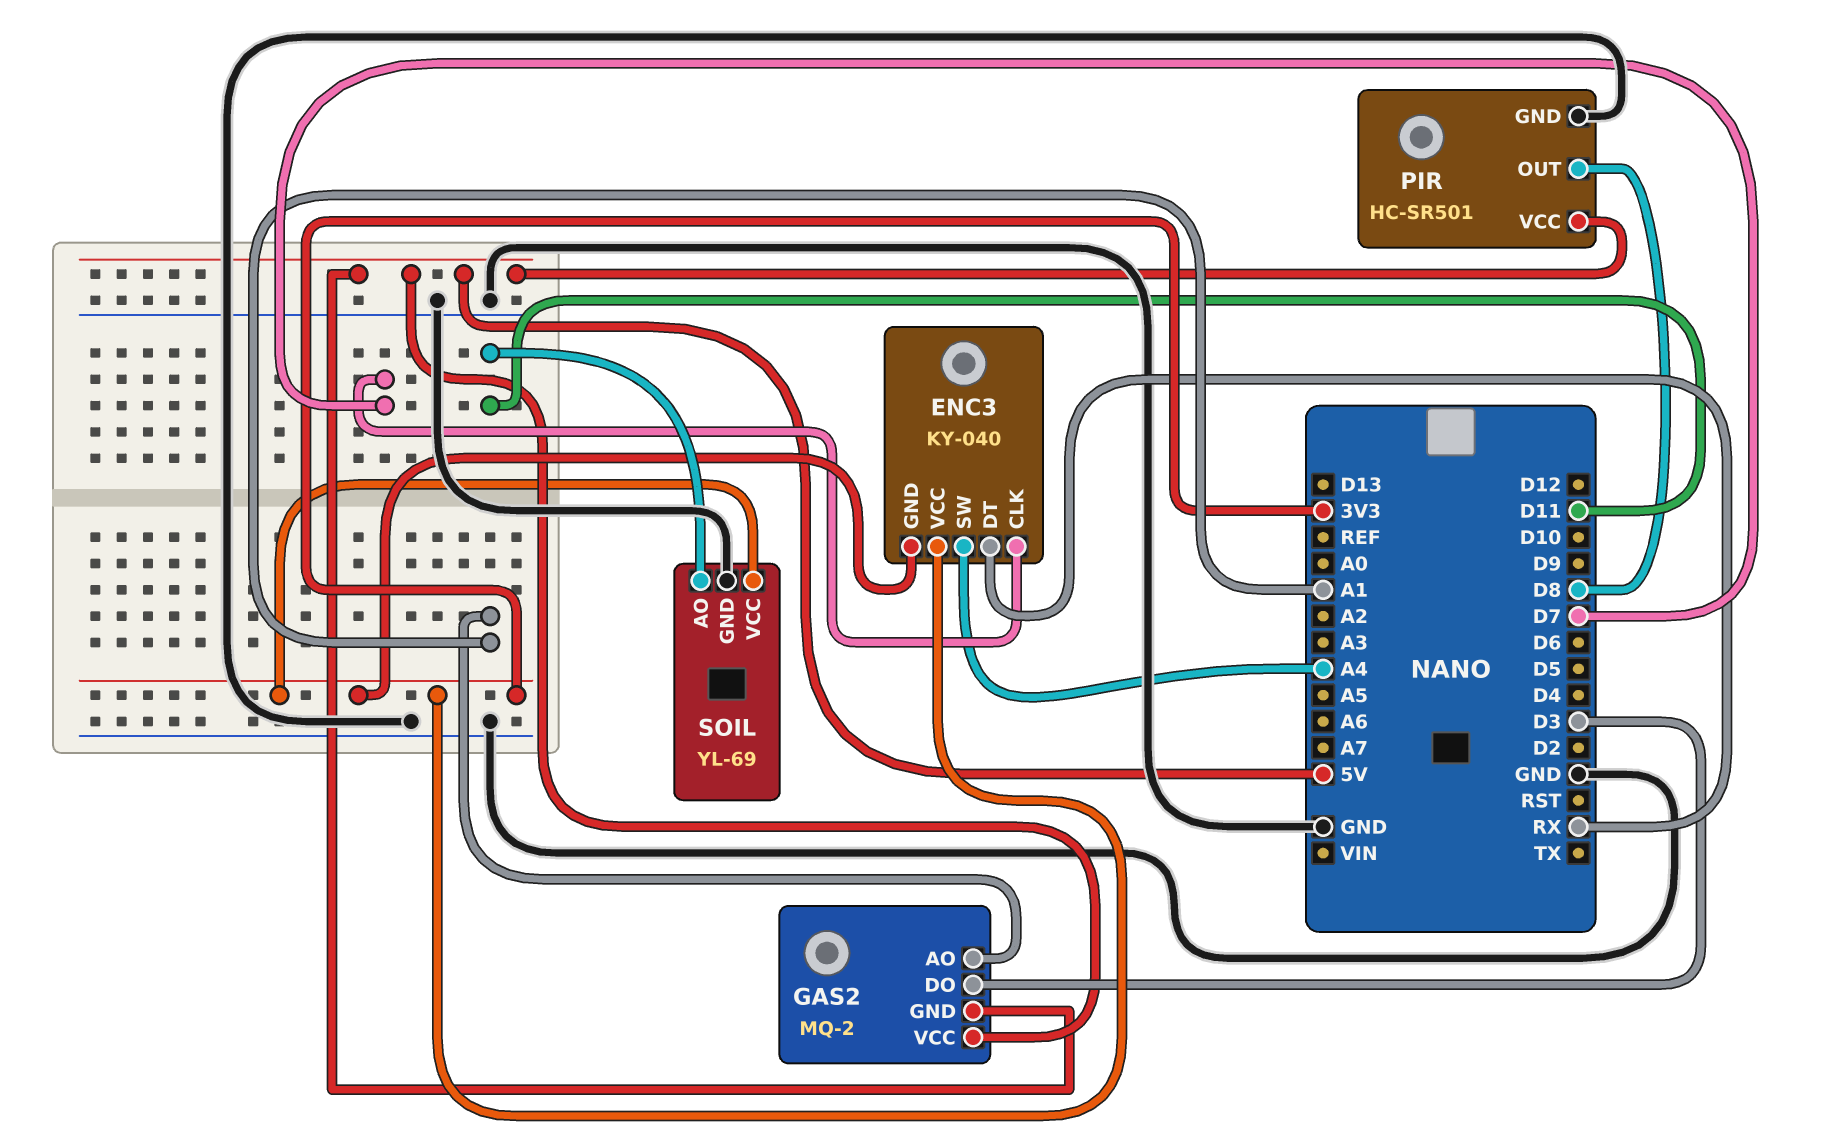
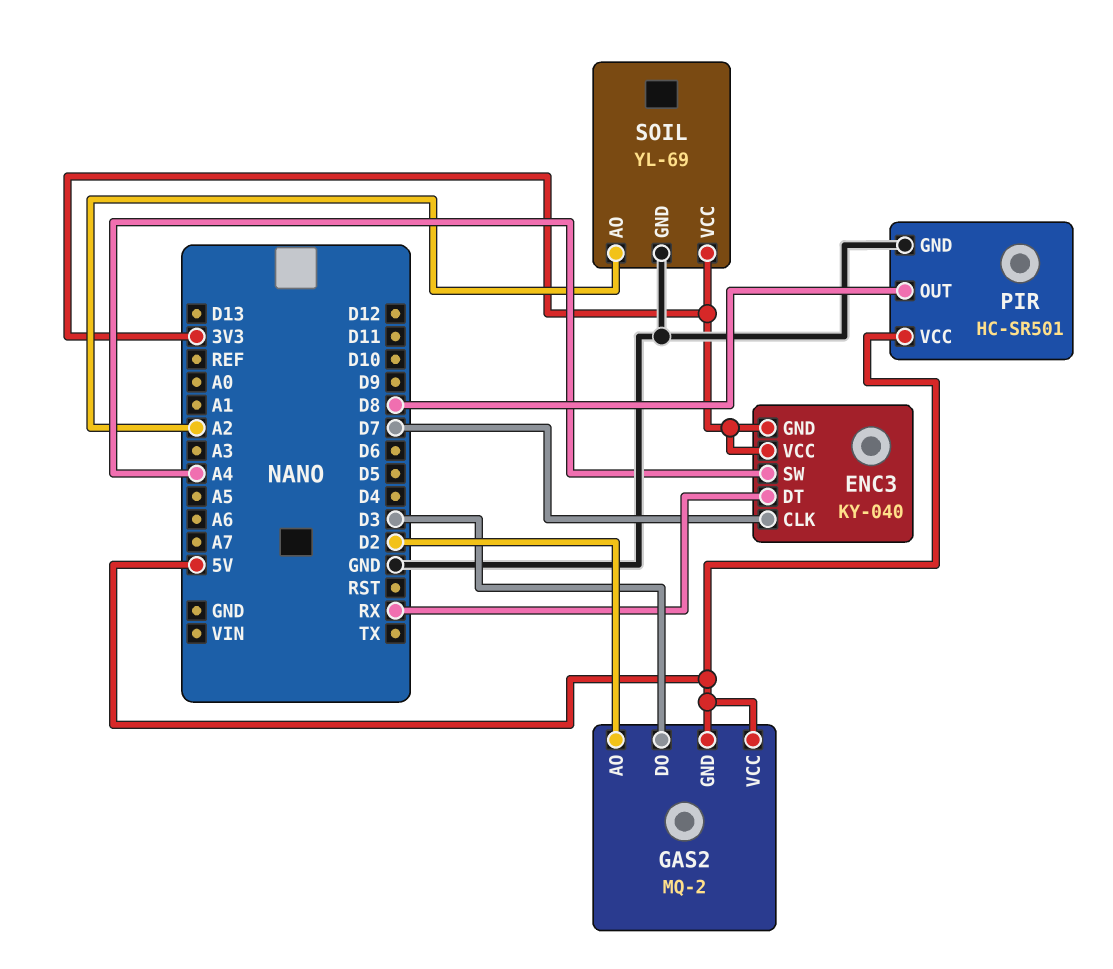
GAS2 pin AO: A1 -> D2
SOIL pin AO: D11 -> A2

